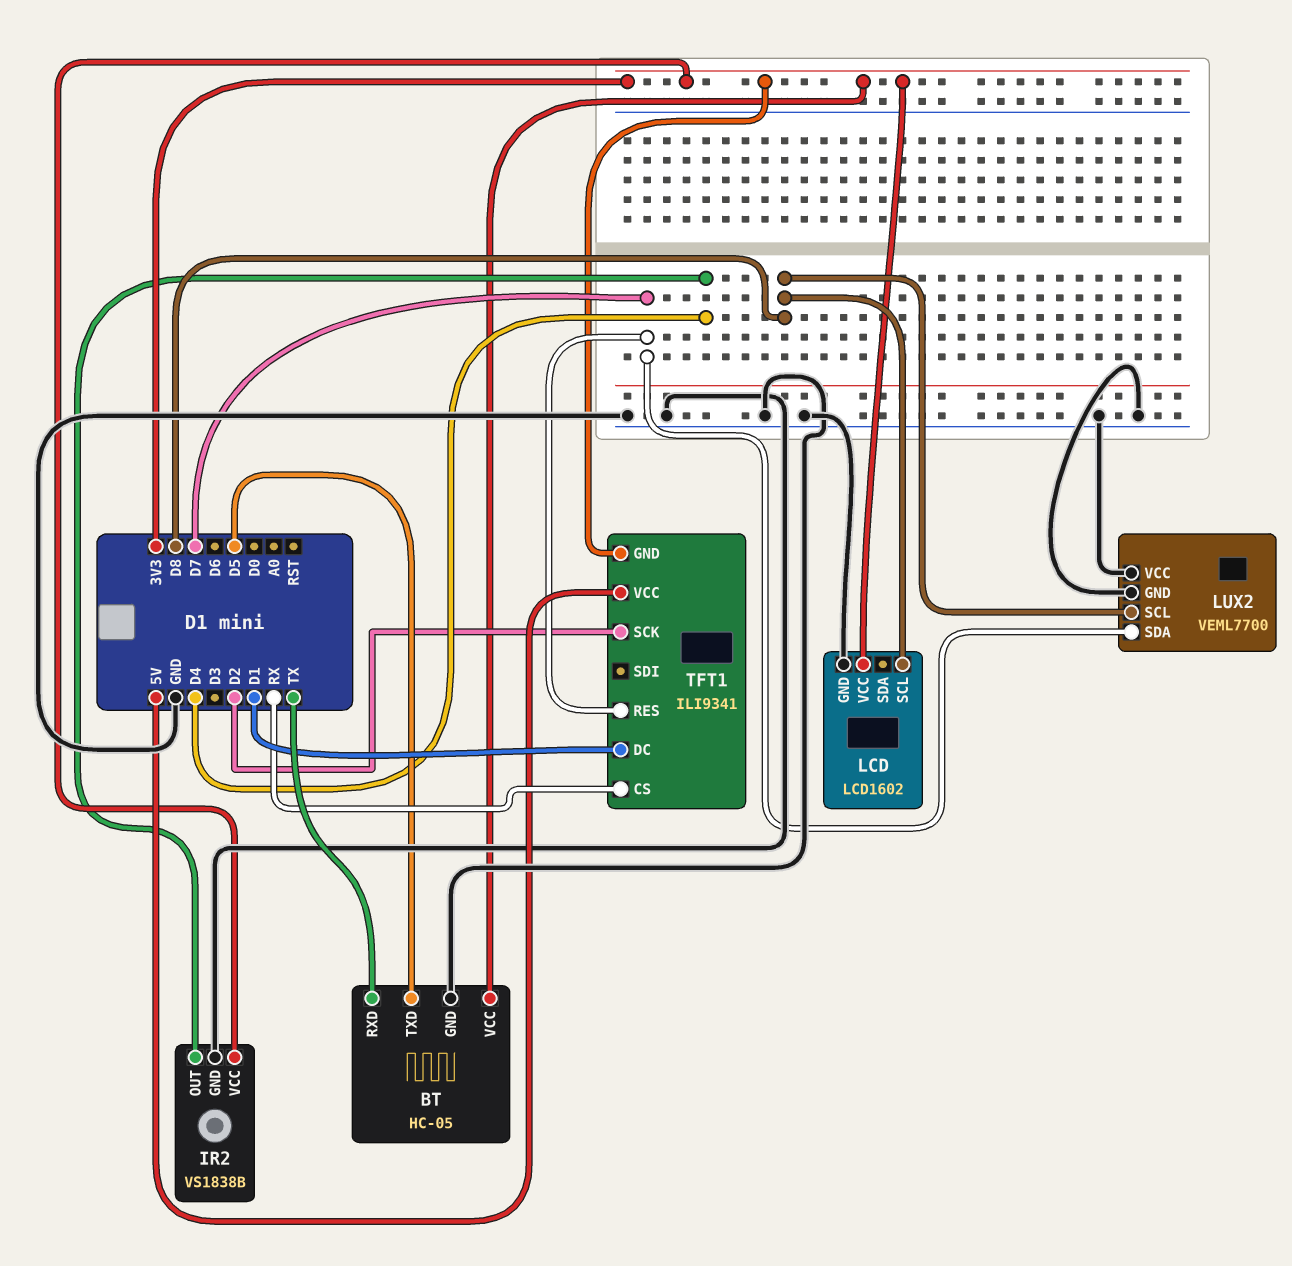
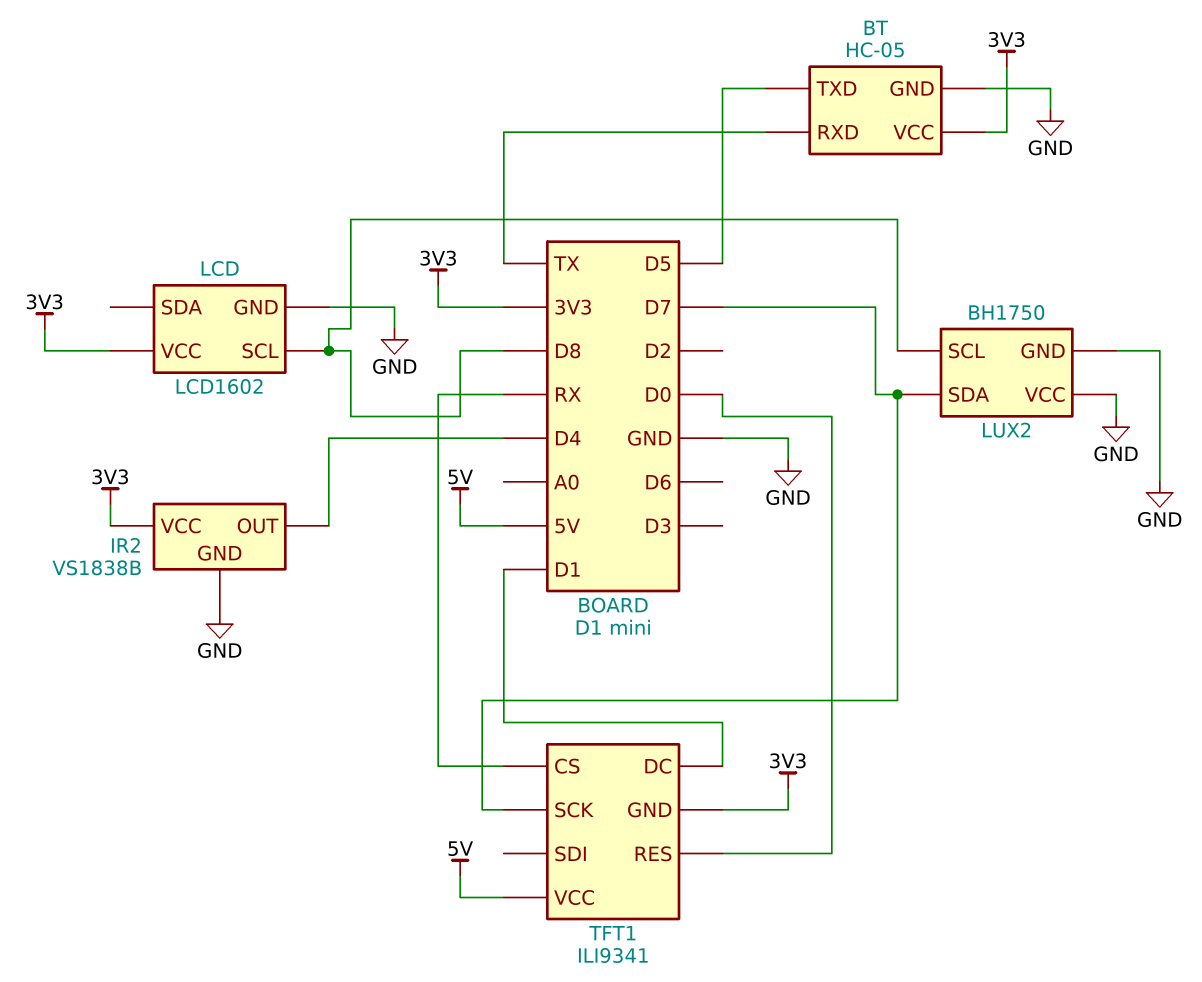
LUX2: VEML7700 -> BH1750
TFT1 pin RES: D7 -> D0
TFT1 pin SCK: D2 -> D7

